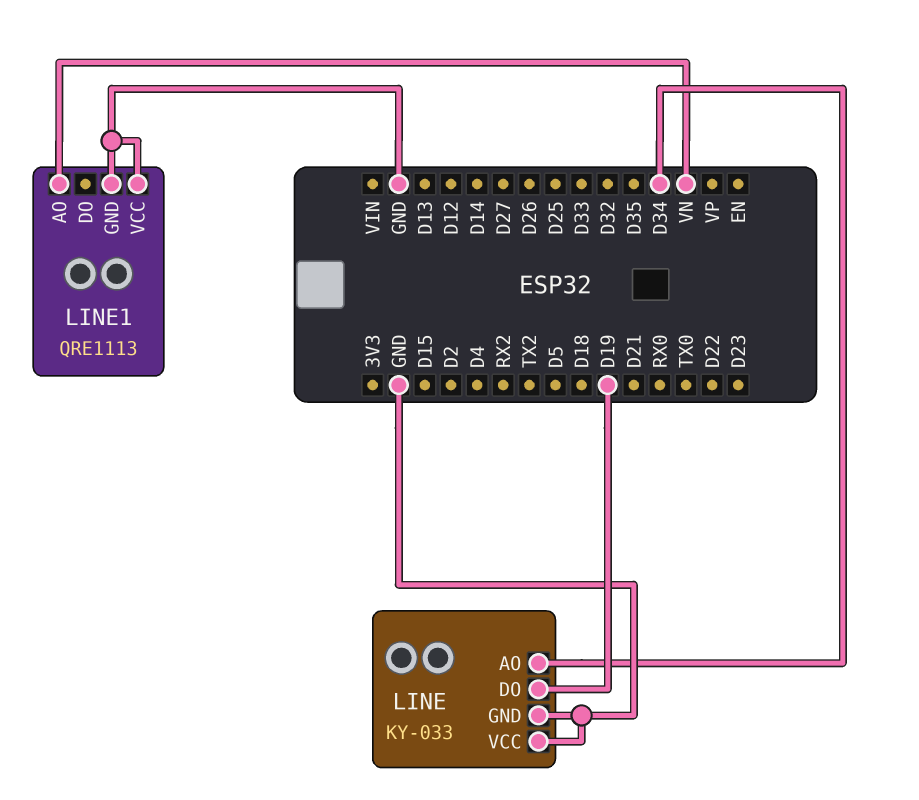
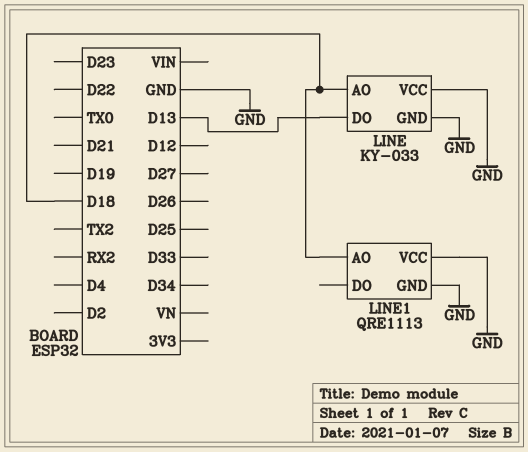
LINE pin AO: D34 -> D18
LINE pin DO: D19 -> D13
LINE1 pin AO: VN -> D18

